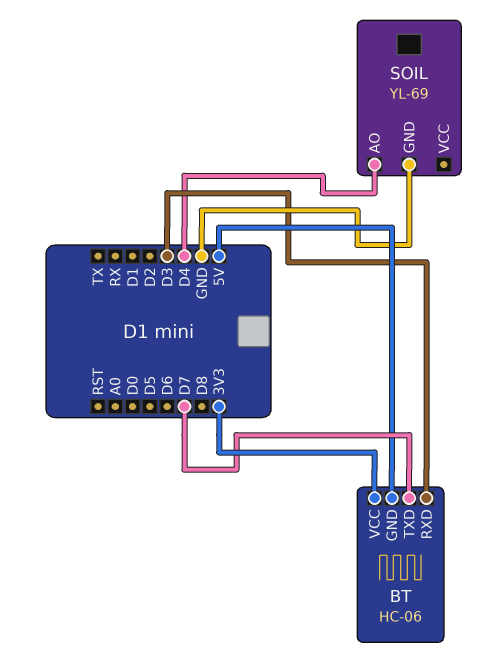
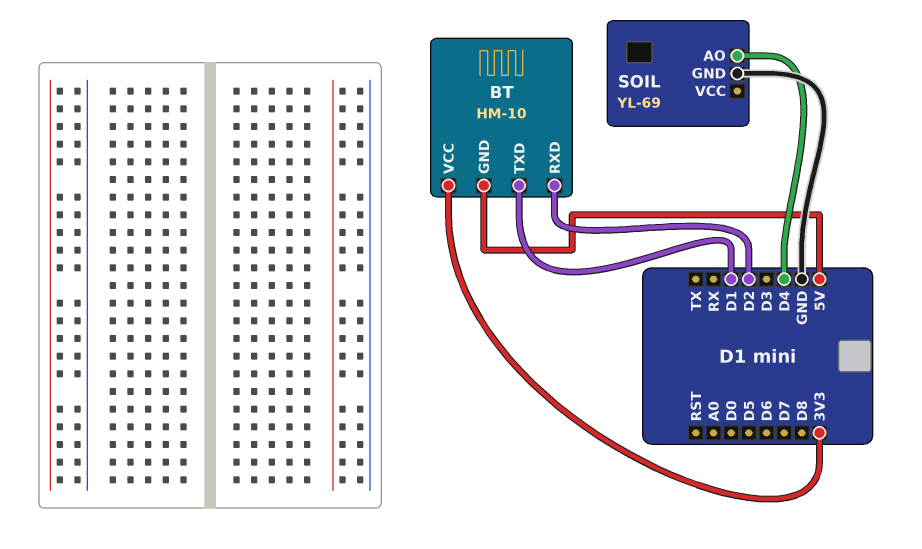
BT: HC-06 -> HM-10
BT pin RXD: D3 -> D2
BT pin TXD: D7 -> D1

